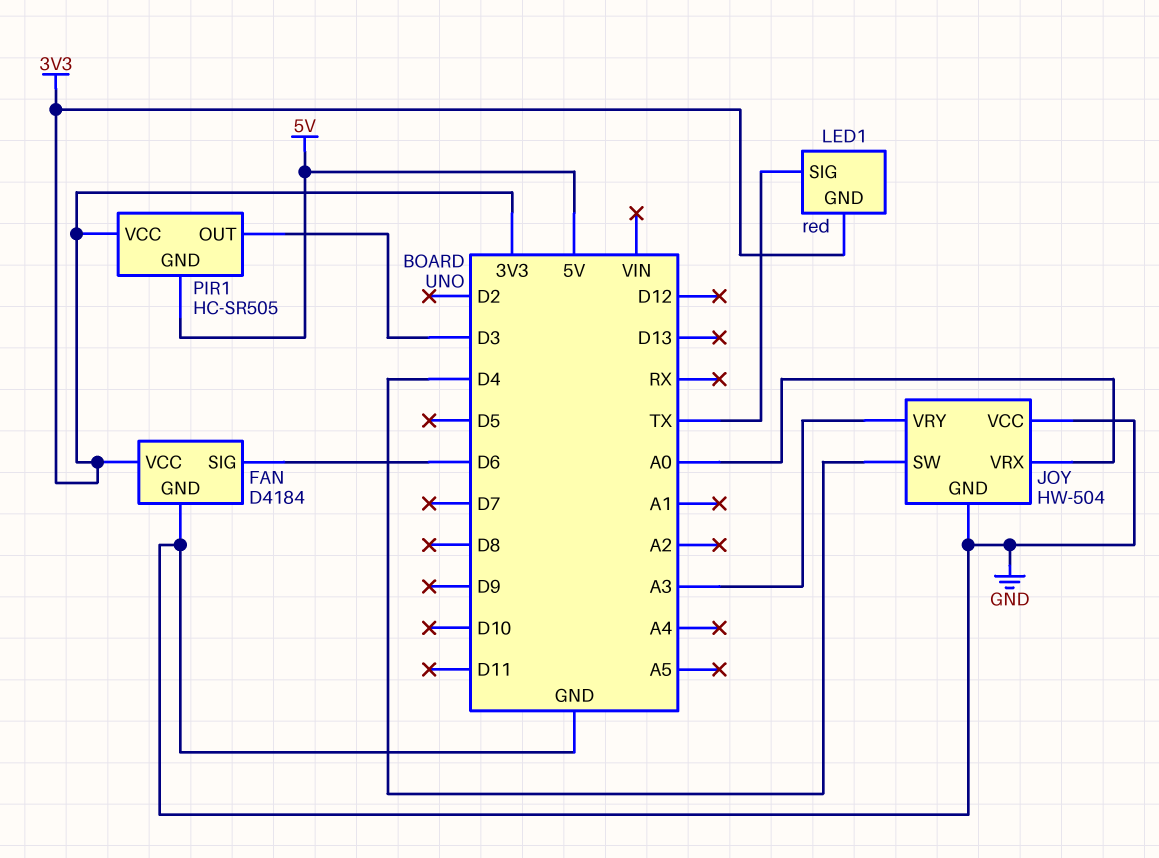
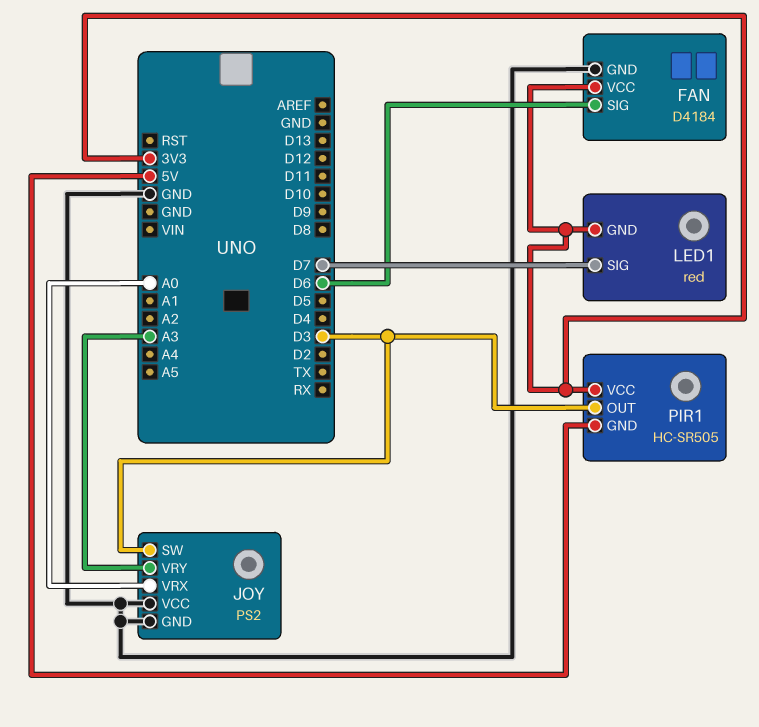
JOY: HW-504 -> PS2
JOY pin SW: D4 -> D3
LED1 pin SIG: TX -> D7

